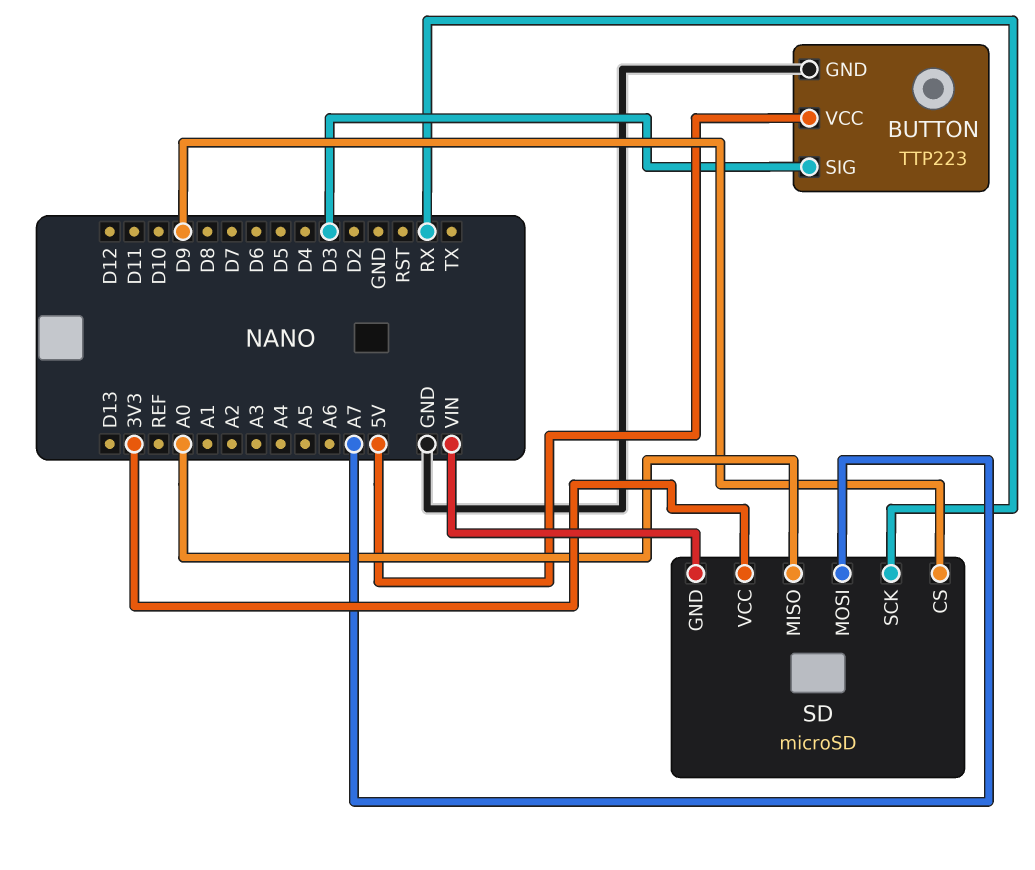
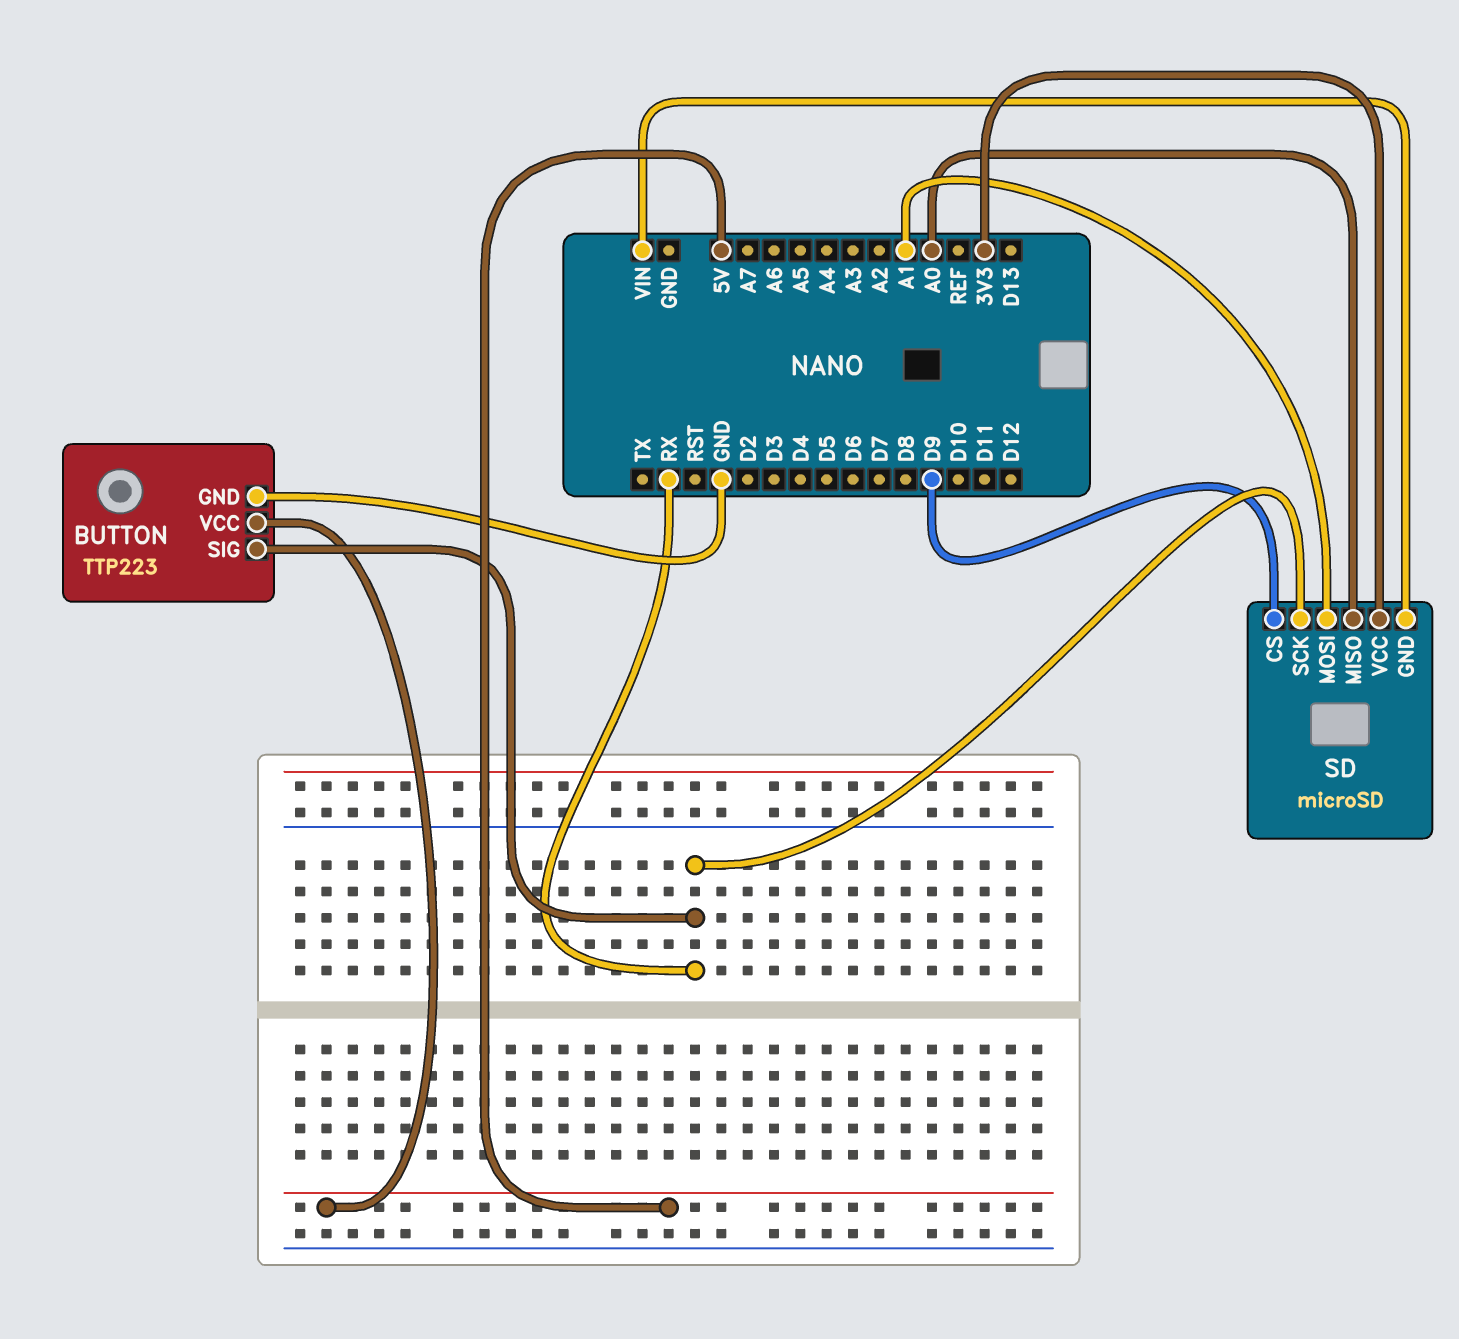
BUTTON pin SIG: D3 -> RX
SD pin MOSI: A7 -> A1

